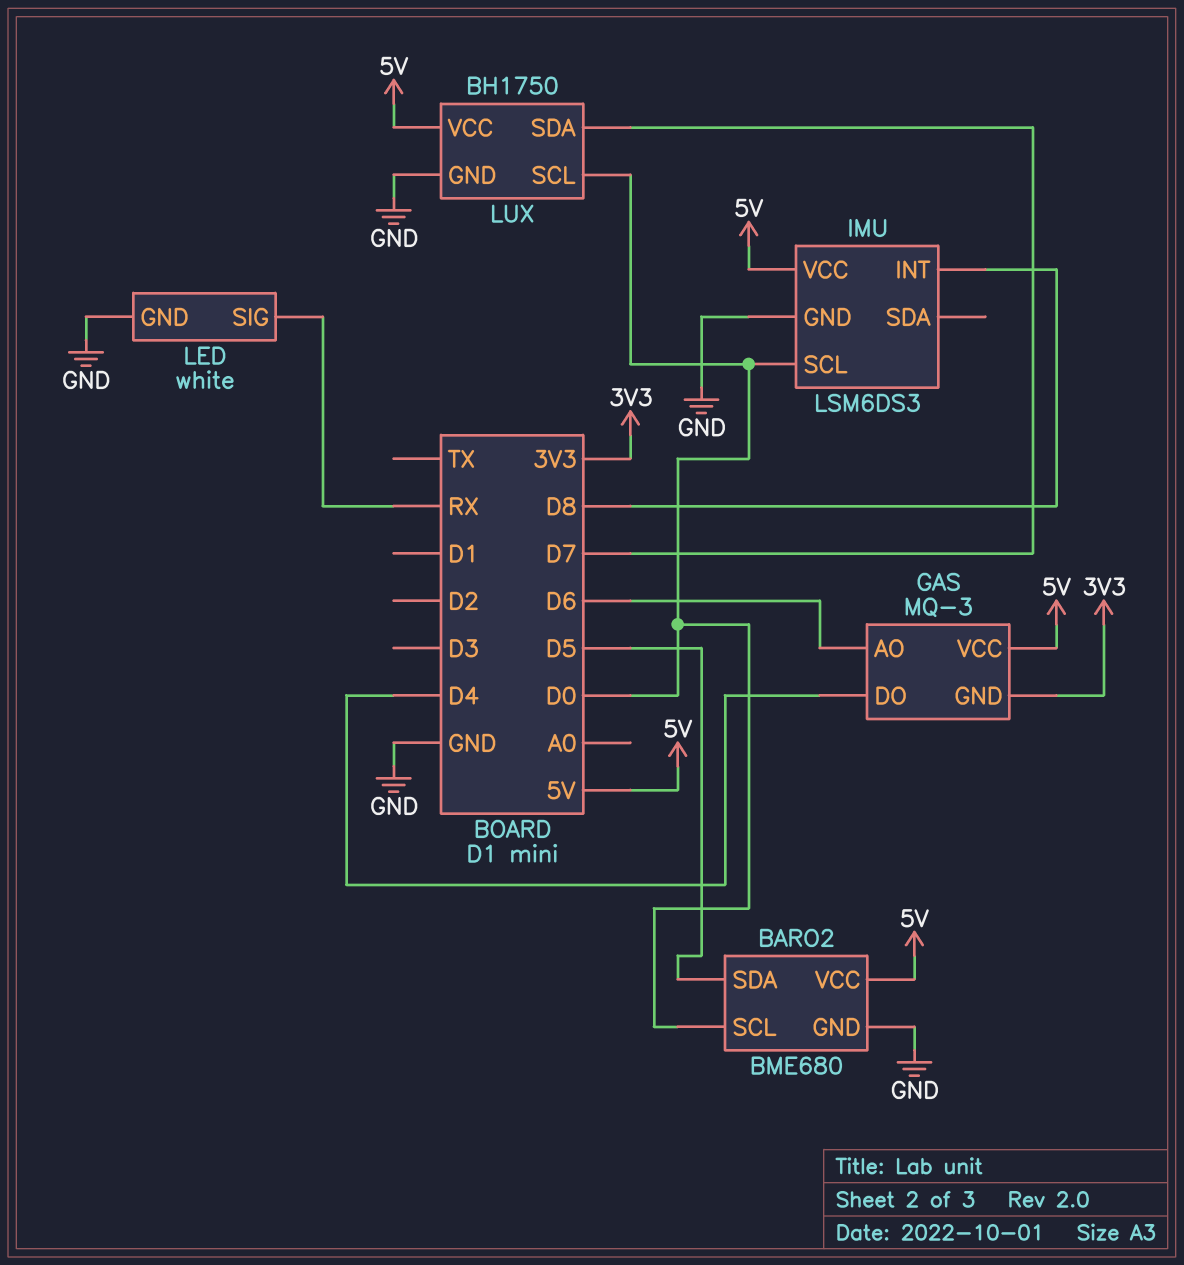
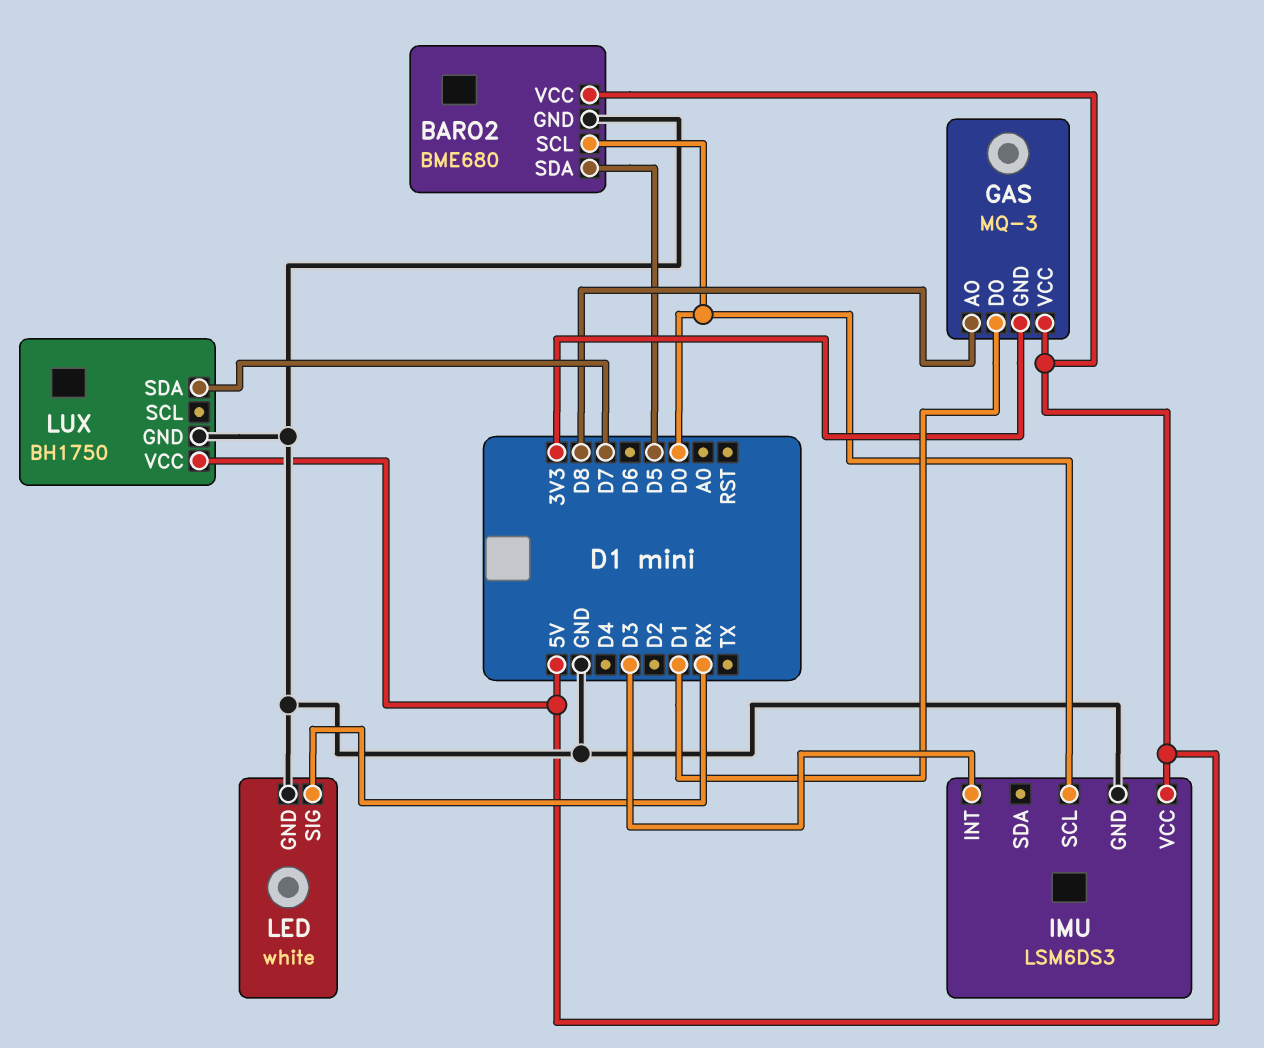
GAS pin AO: D6 -> D8
GAS pin DO: D4 -> D1
IMU pin INT: D8 -> D3
LUX pin SCL: D0 -> none

